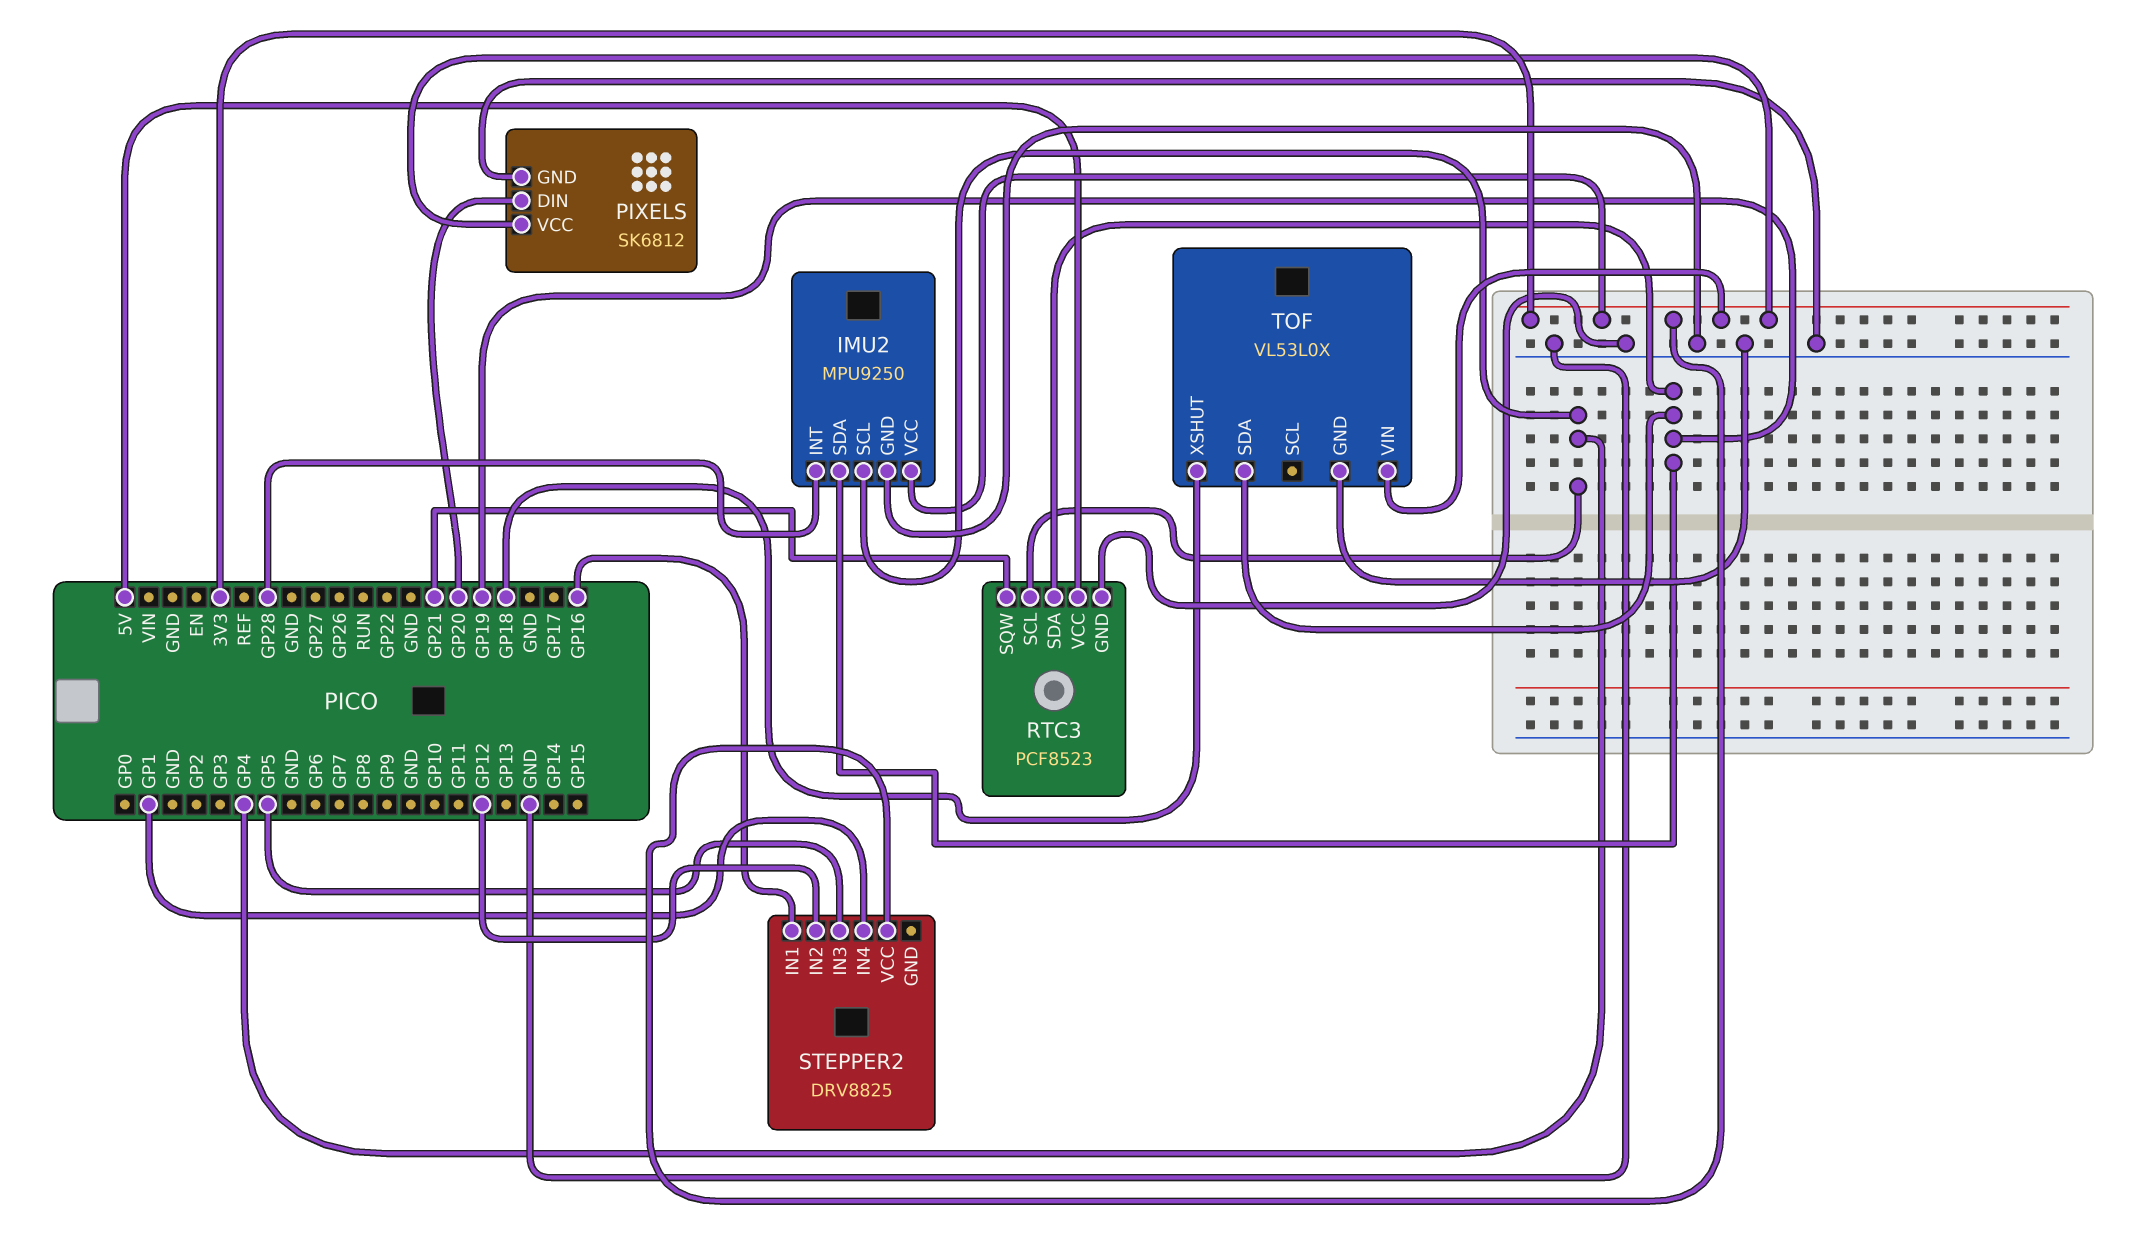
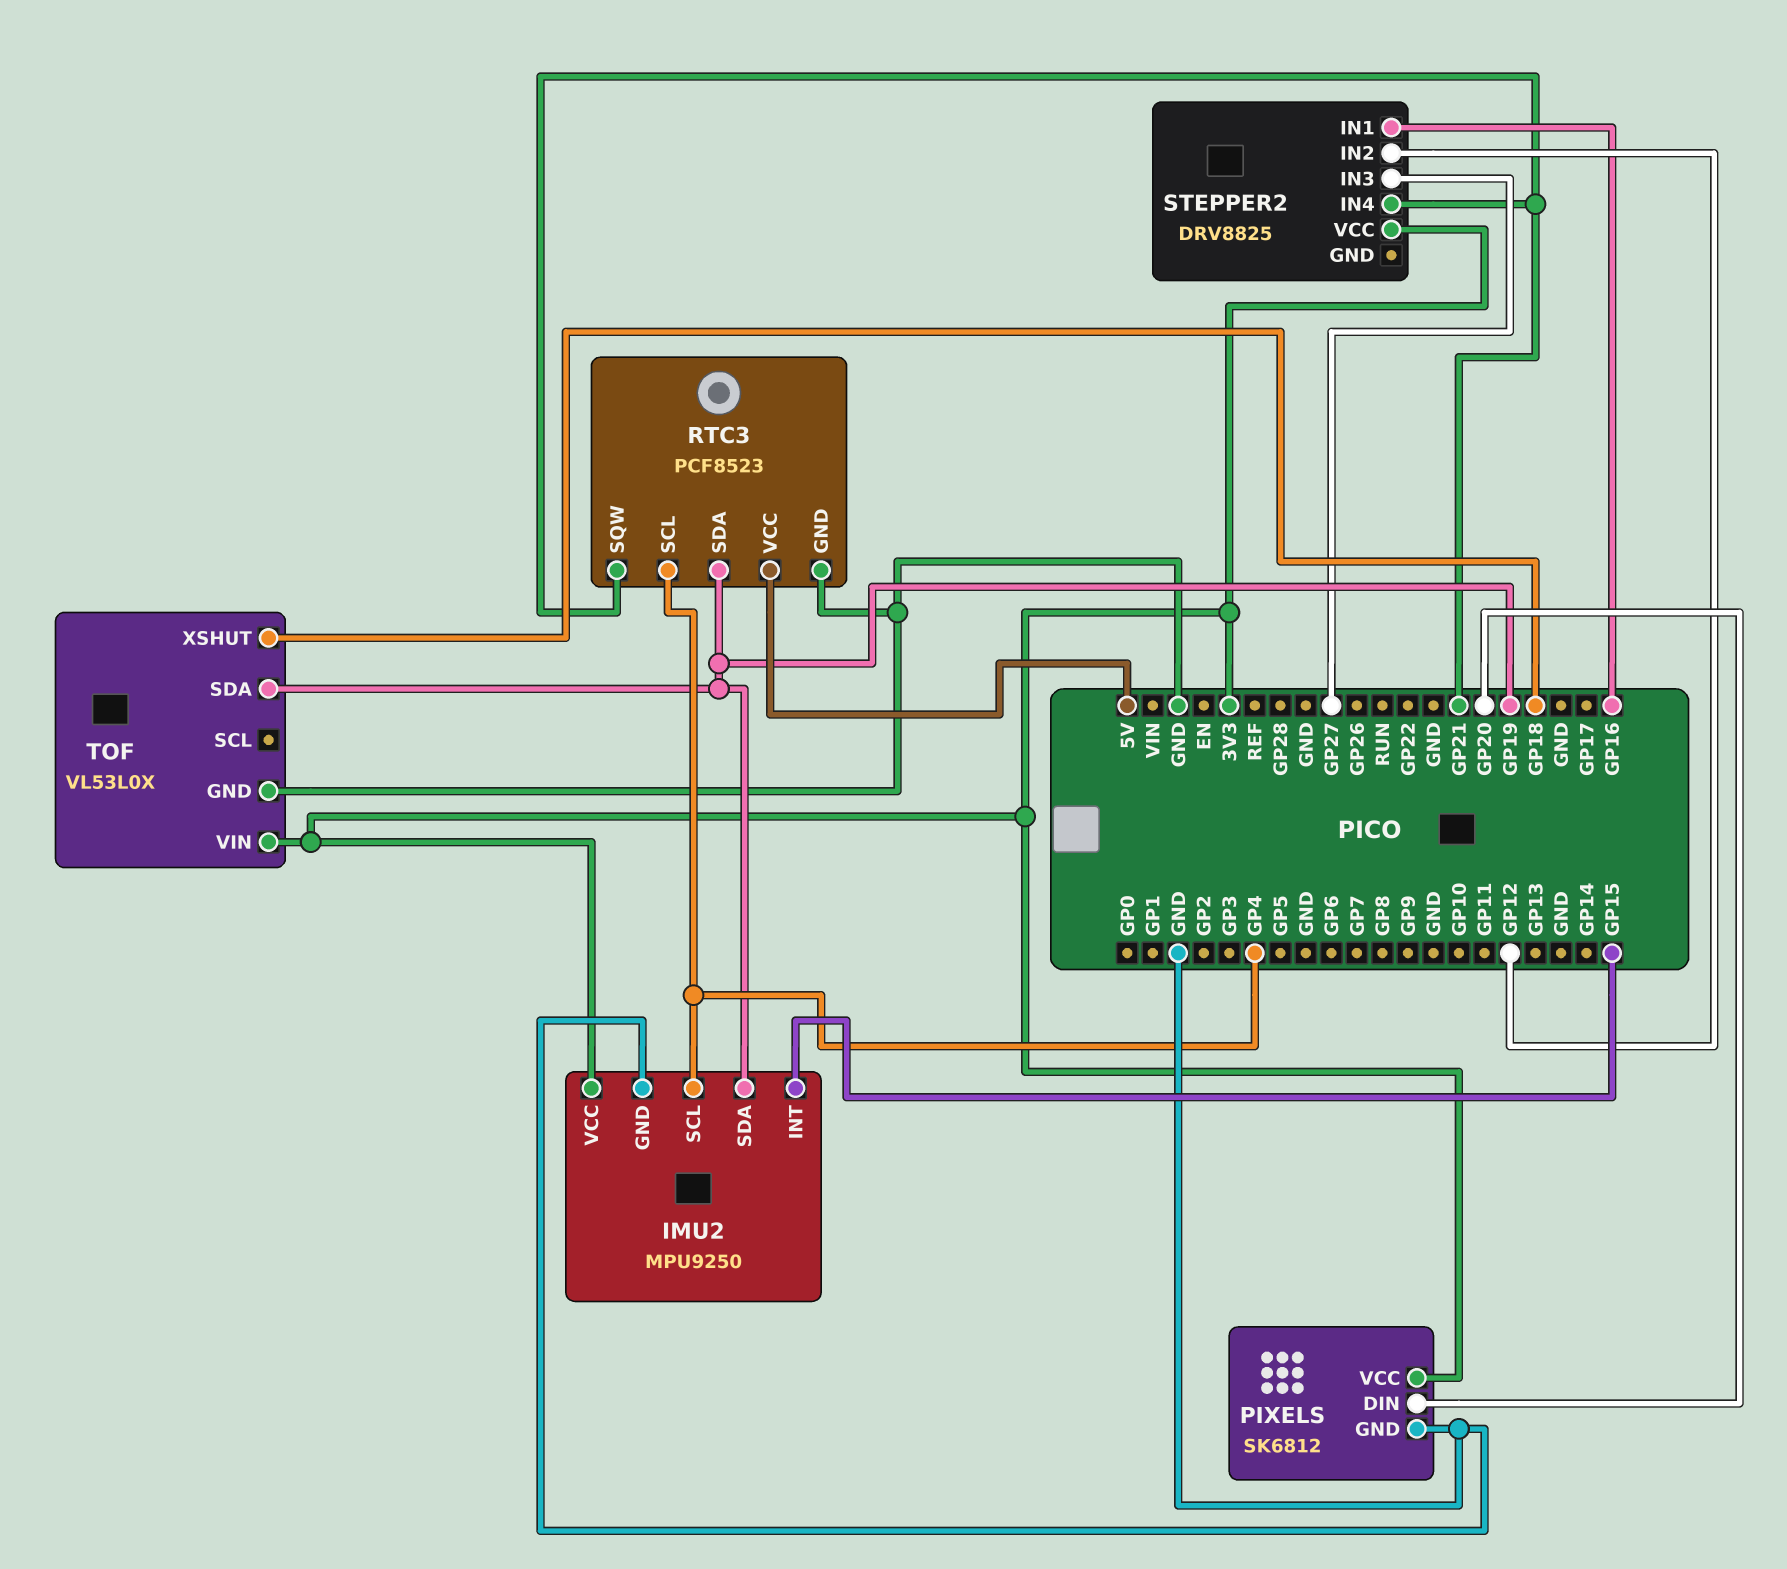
IMU2 pin INT: GP28 -> GP15
STEPPER2 pin IN3: GP5 -> GP27
STEPPER2 pin IN4: GP1 -> GP21

